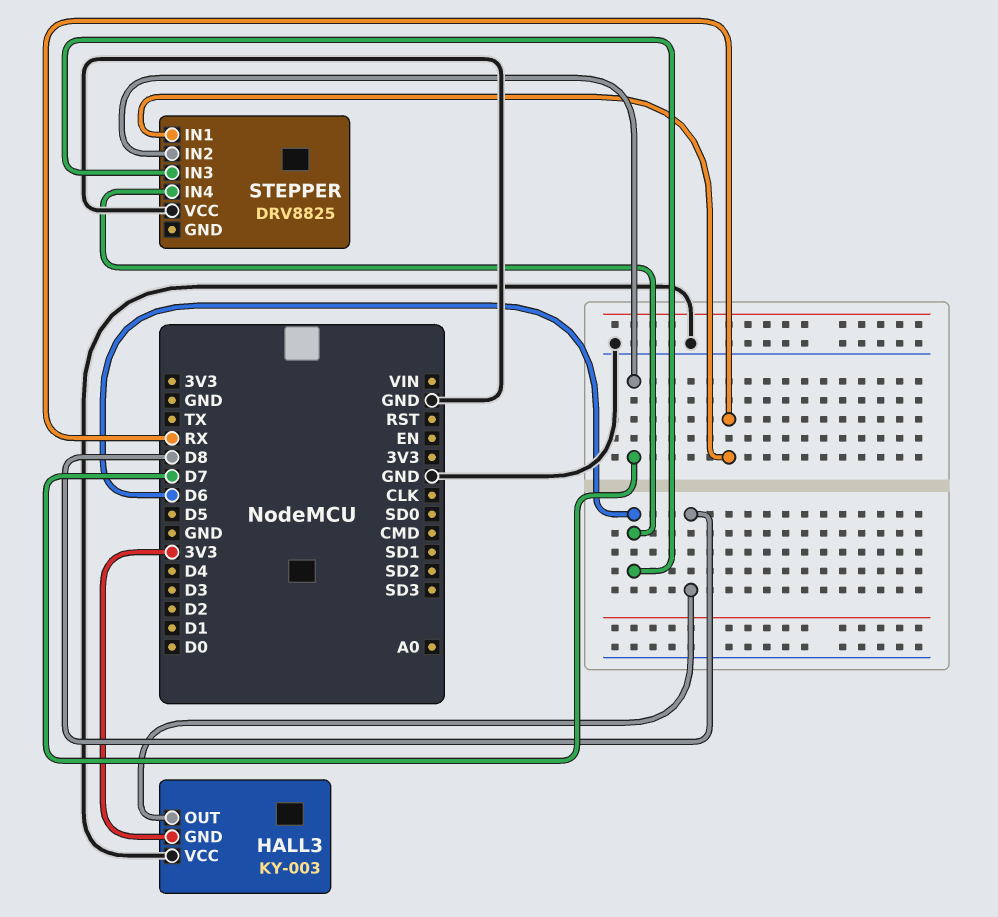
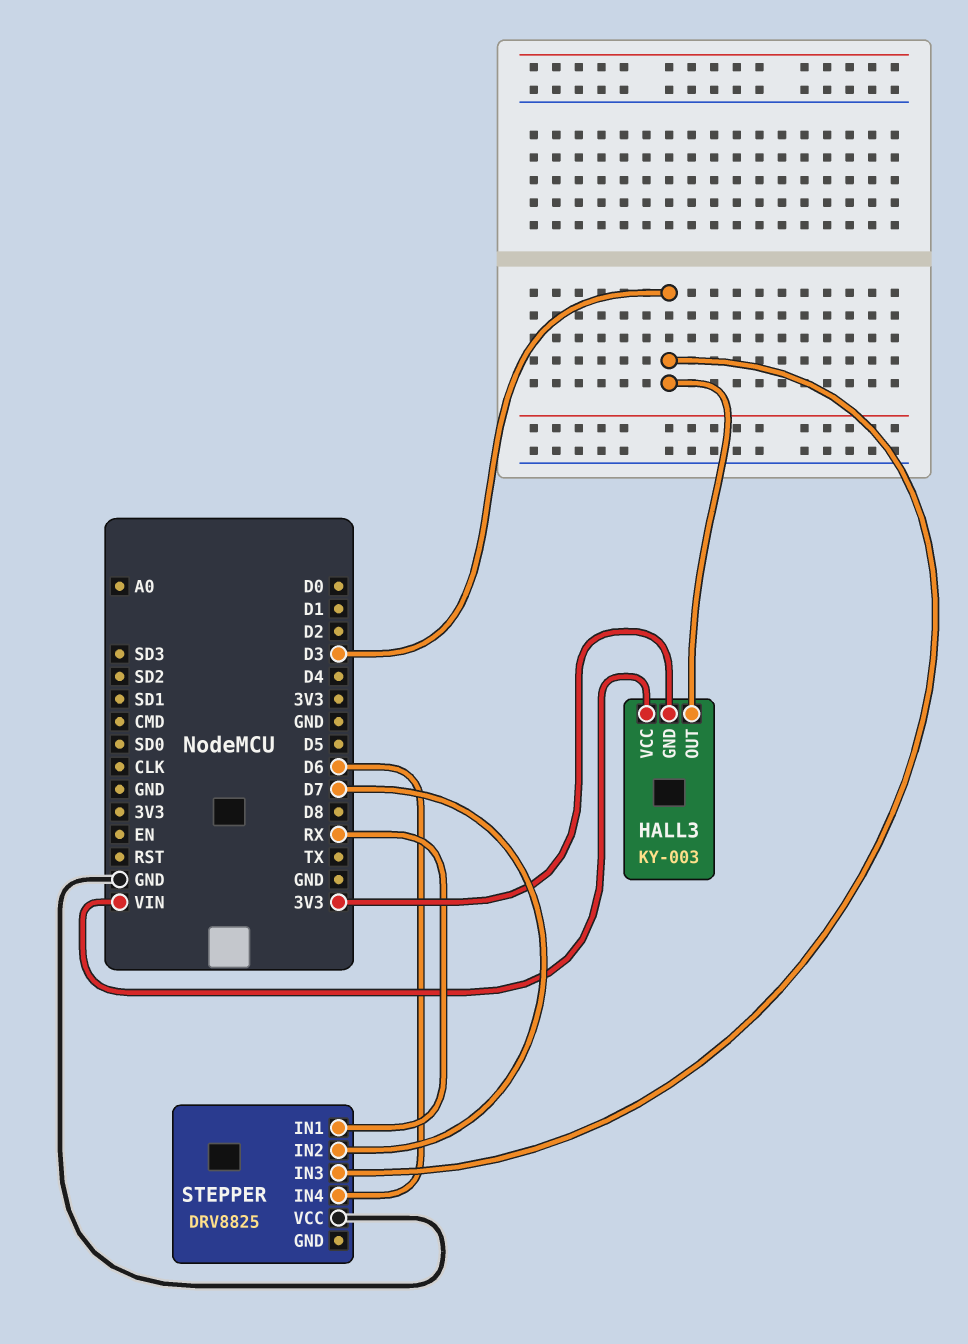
HALL3 pin OUT: D8 -> D3
HALL3 pin VCC: GND -> VIN
STEPPER pin IN3: D6 -> D3

